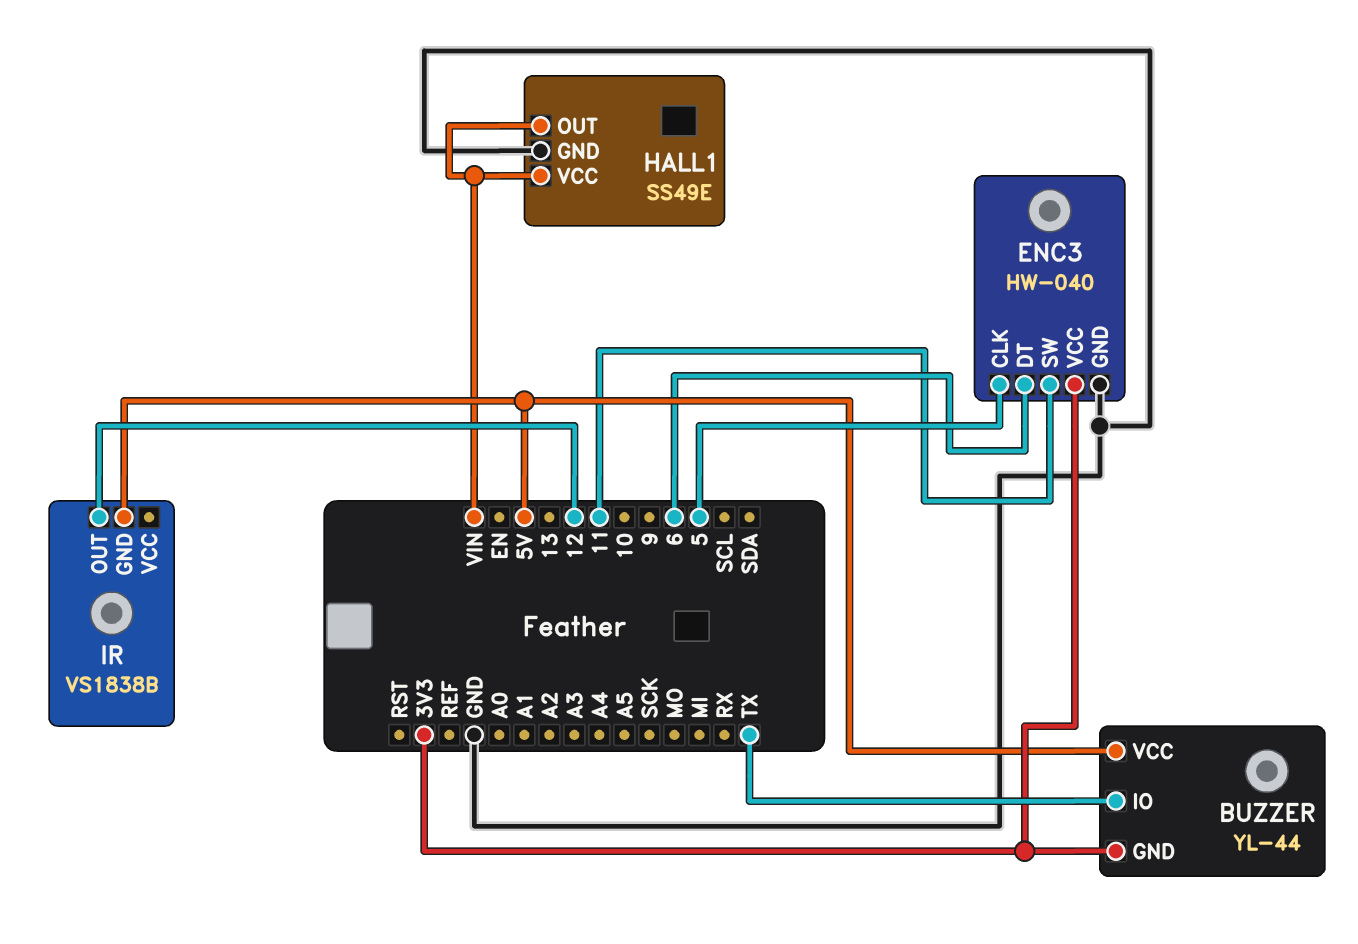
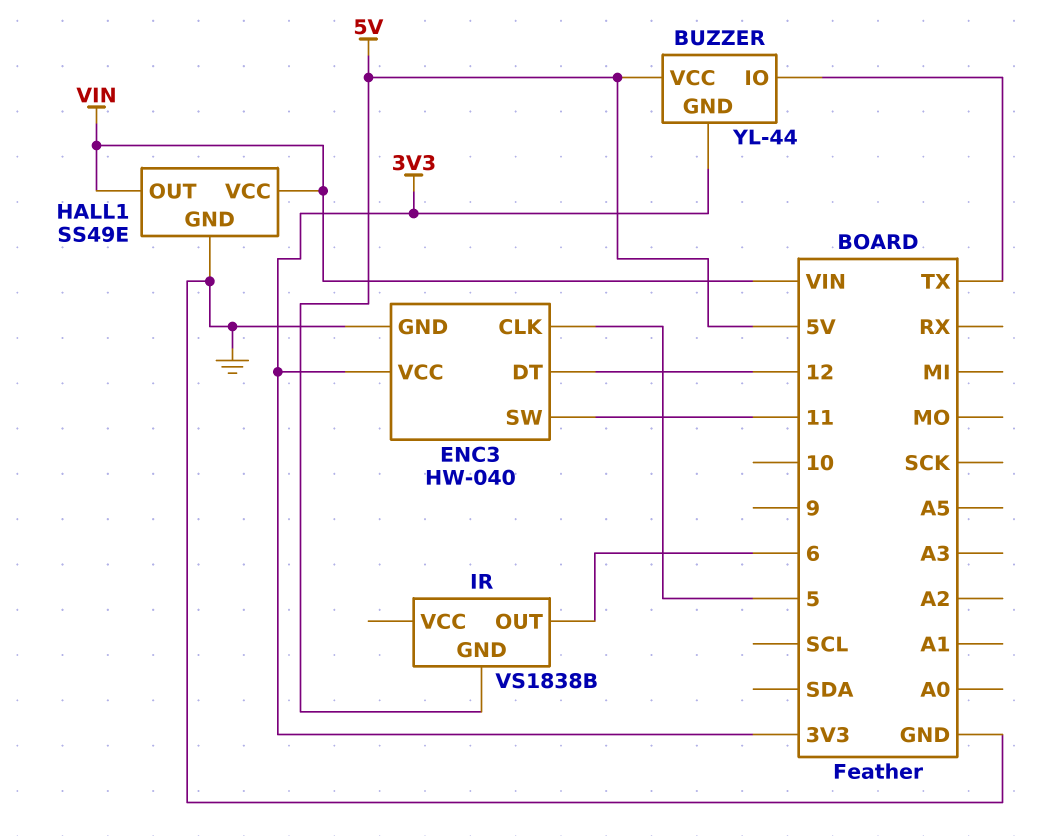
ENC3 pin DT: 6 -> 12
IR pin OUT: 12 -> 6

